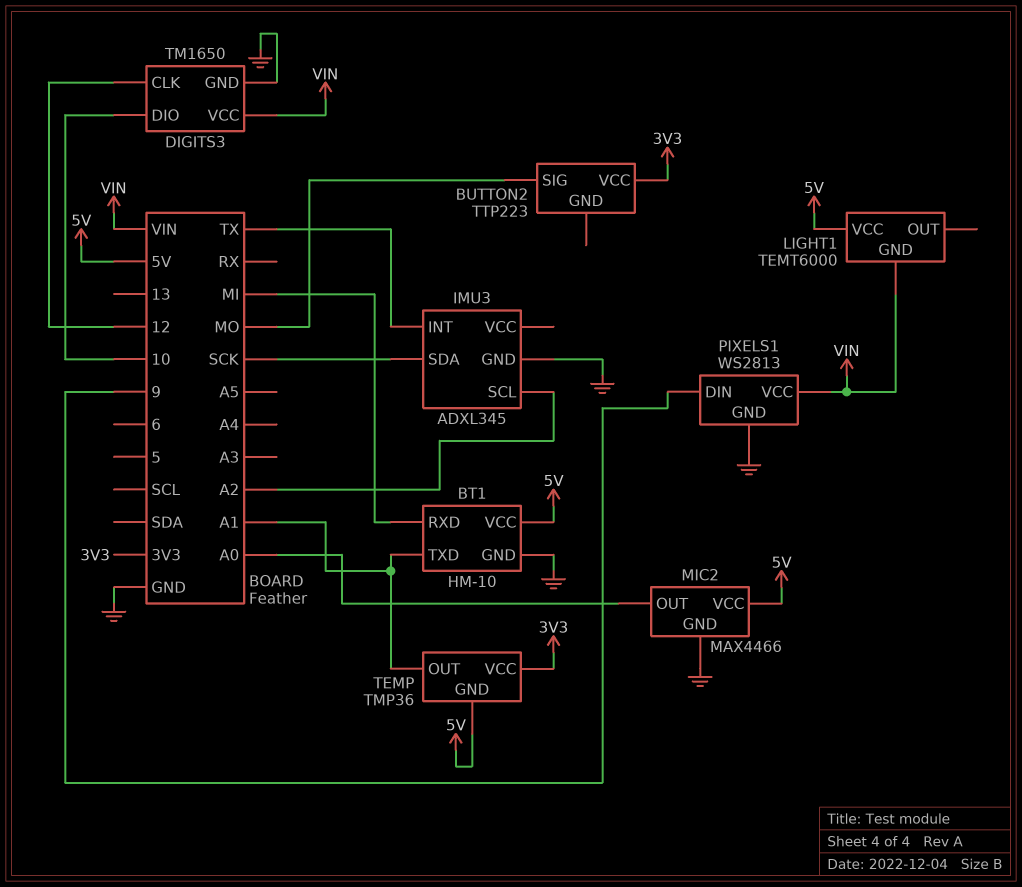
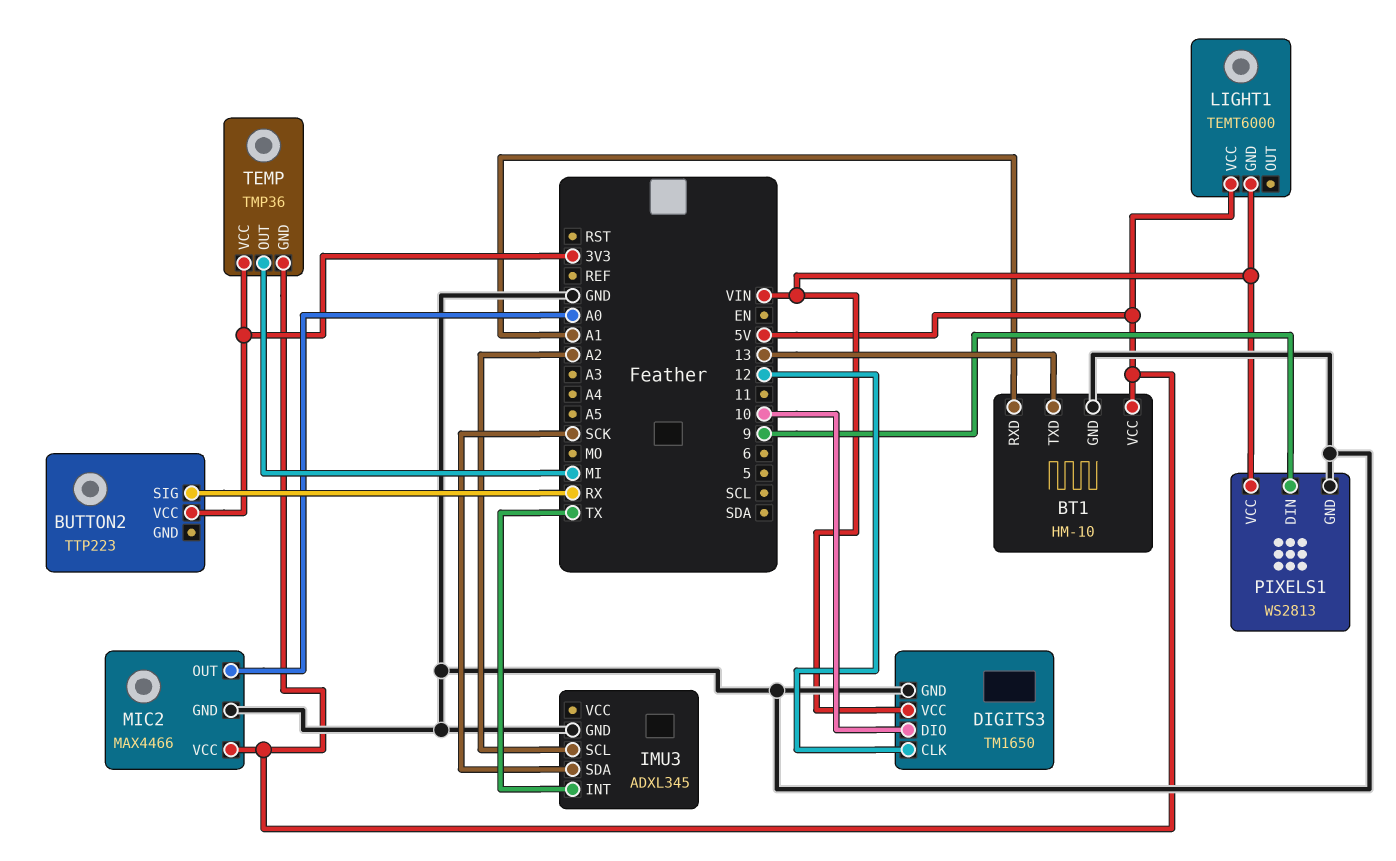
BT1 pin RXD: MI -> A1
BT1 pin TXD: A1 -> 13
BUTTON2 pin SIG: MO -> RX
TEMP pin OUT: A1 -> MI

